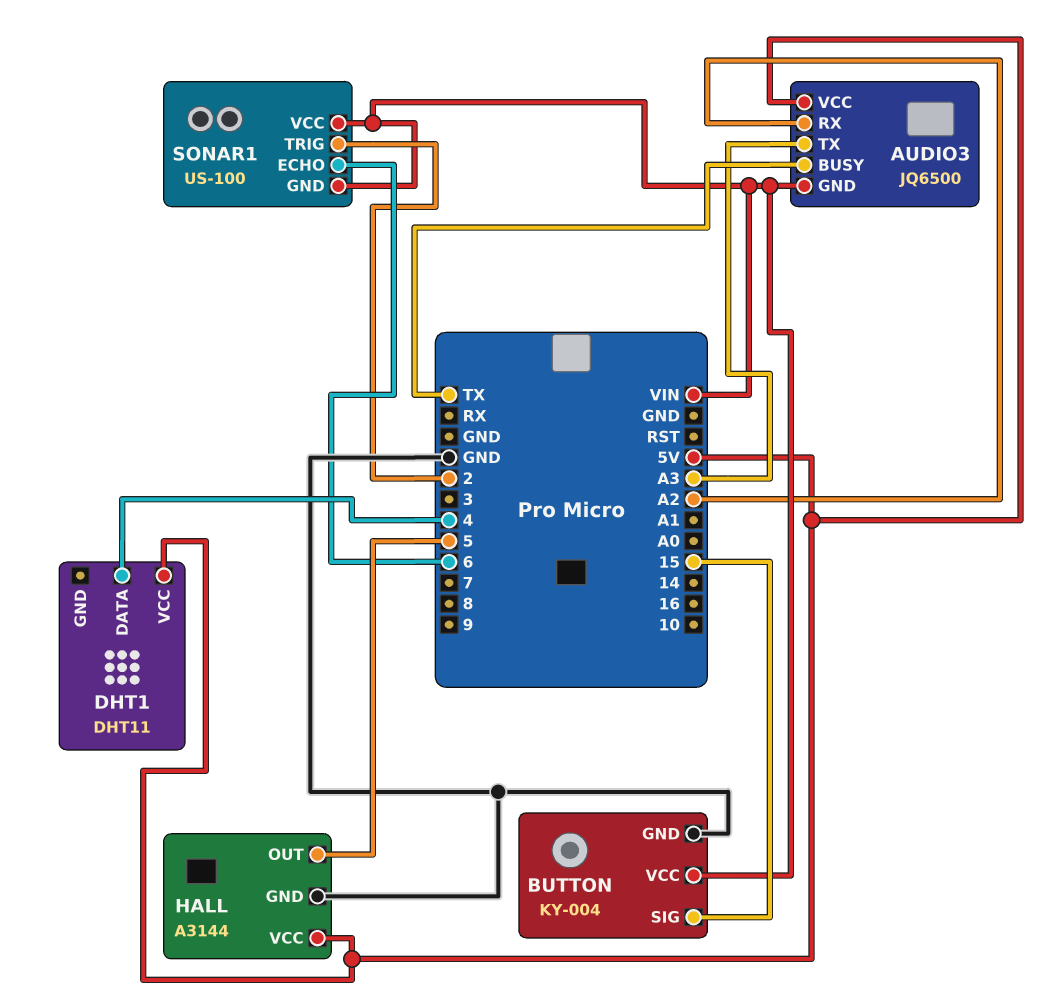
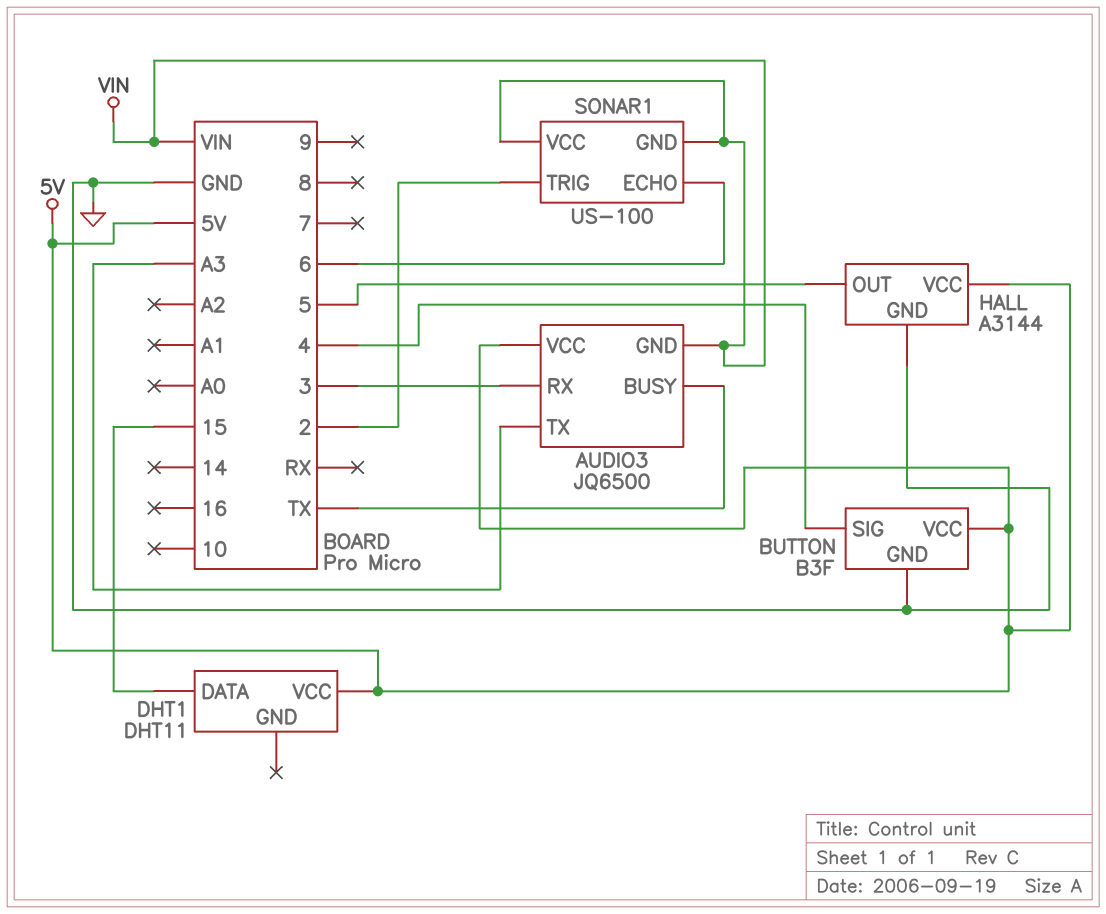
AUDIO3 pin RX: A2 -> 3
BUTTON: KY-004 -> B3F
BUTTON pin SIG: 15 -> 4
BUTTON pin VCC: VIN -> 5V
DHT1 pin DATA: 4 -> 15

